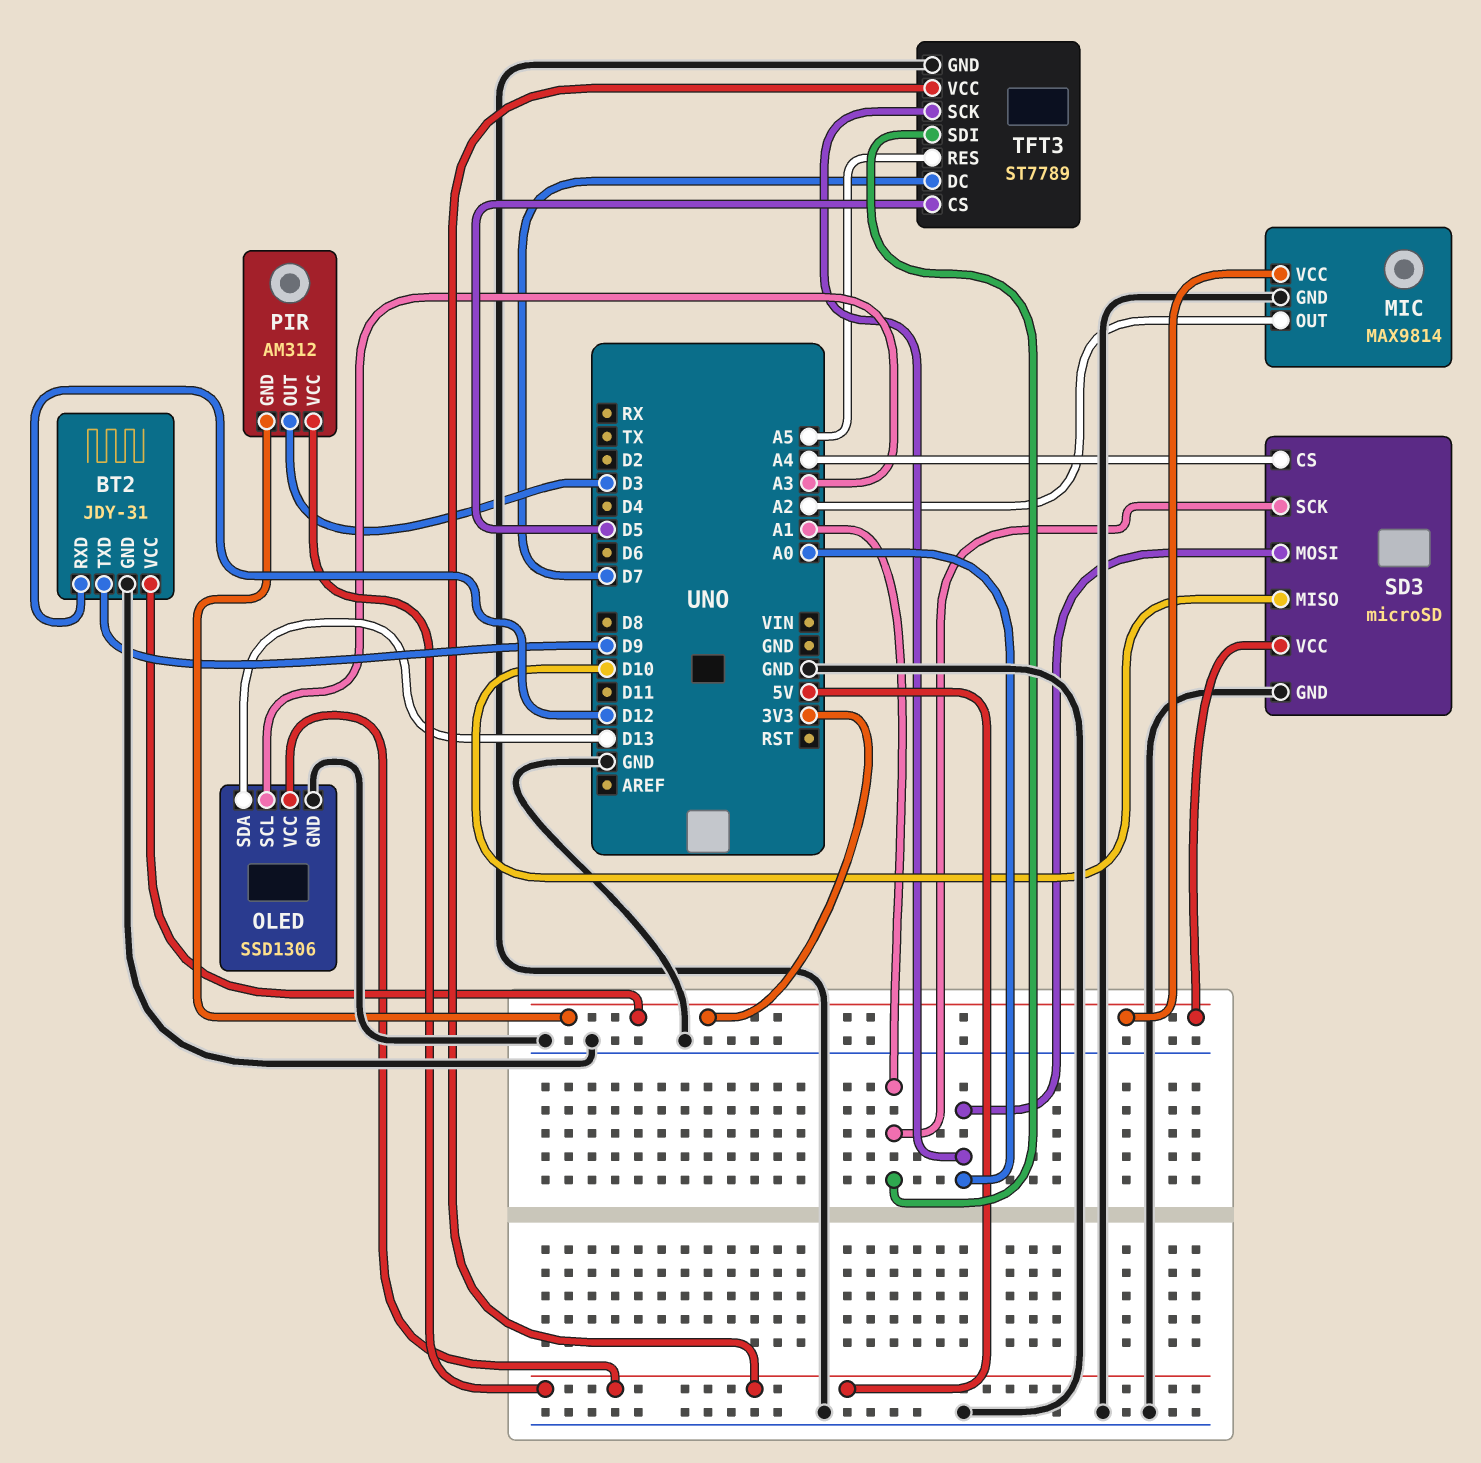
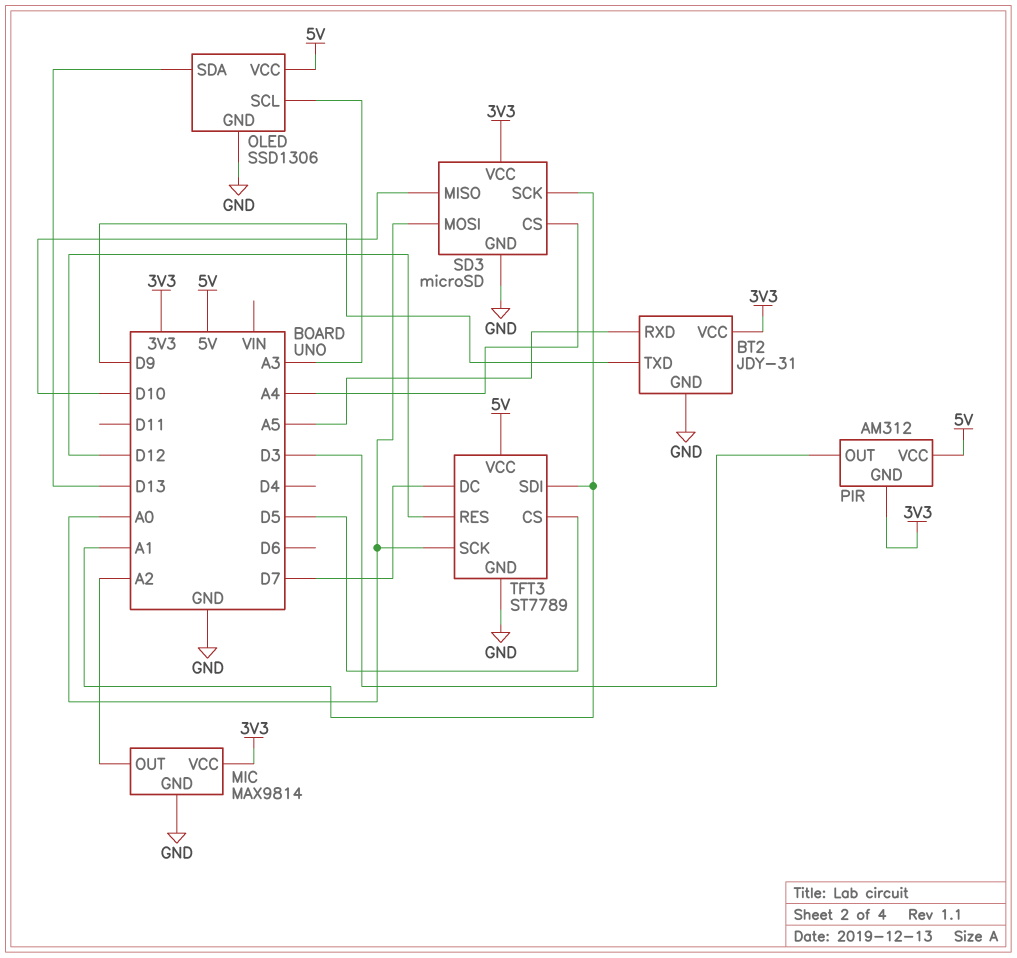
BT2 pin RXD: D12 -> A5
TFT3 pin RES: A5 -> D12

